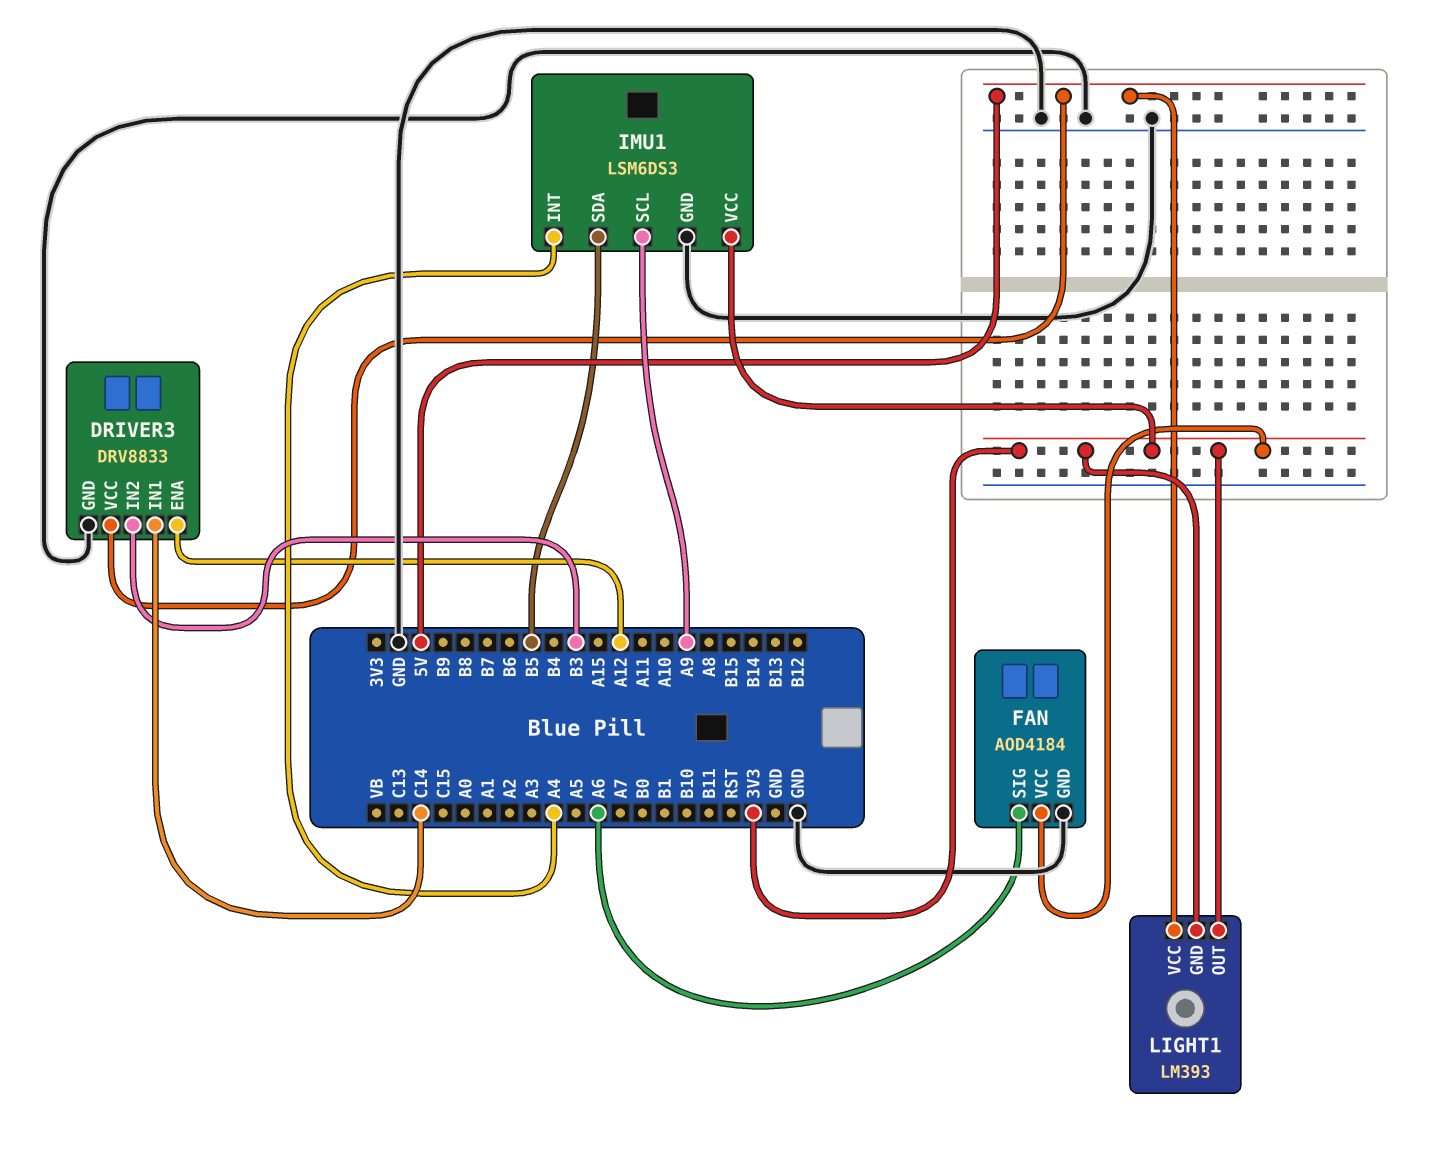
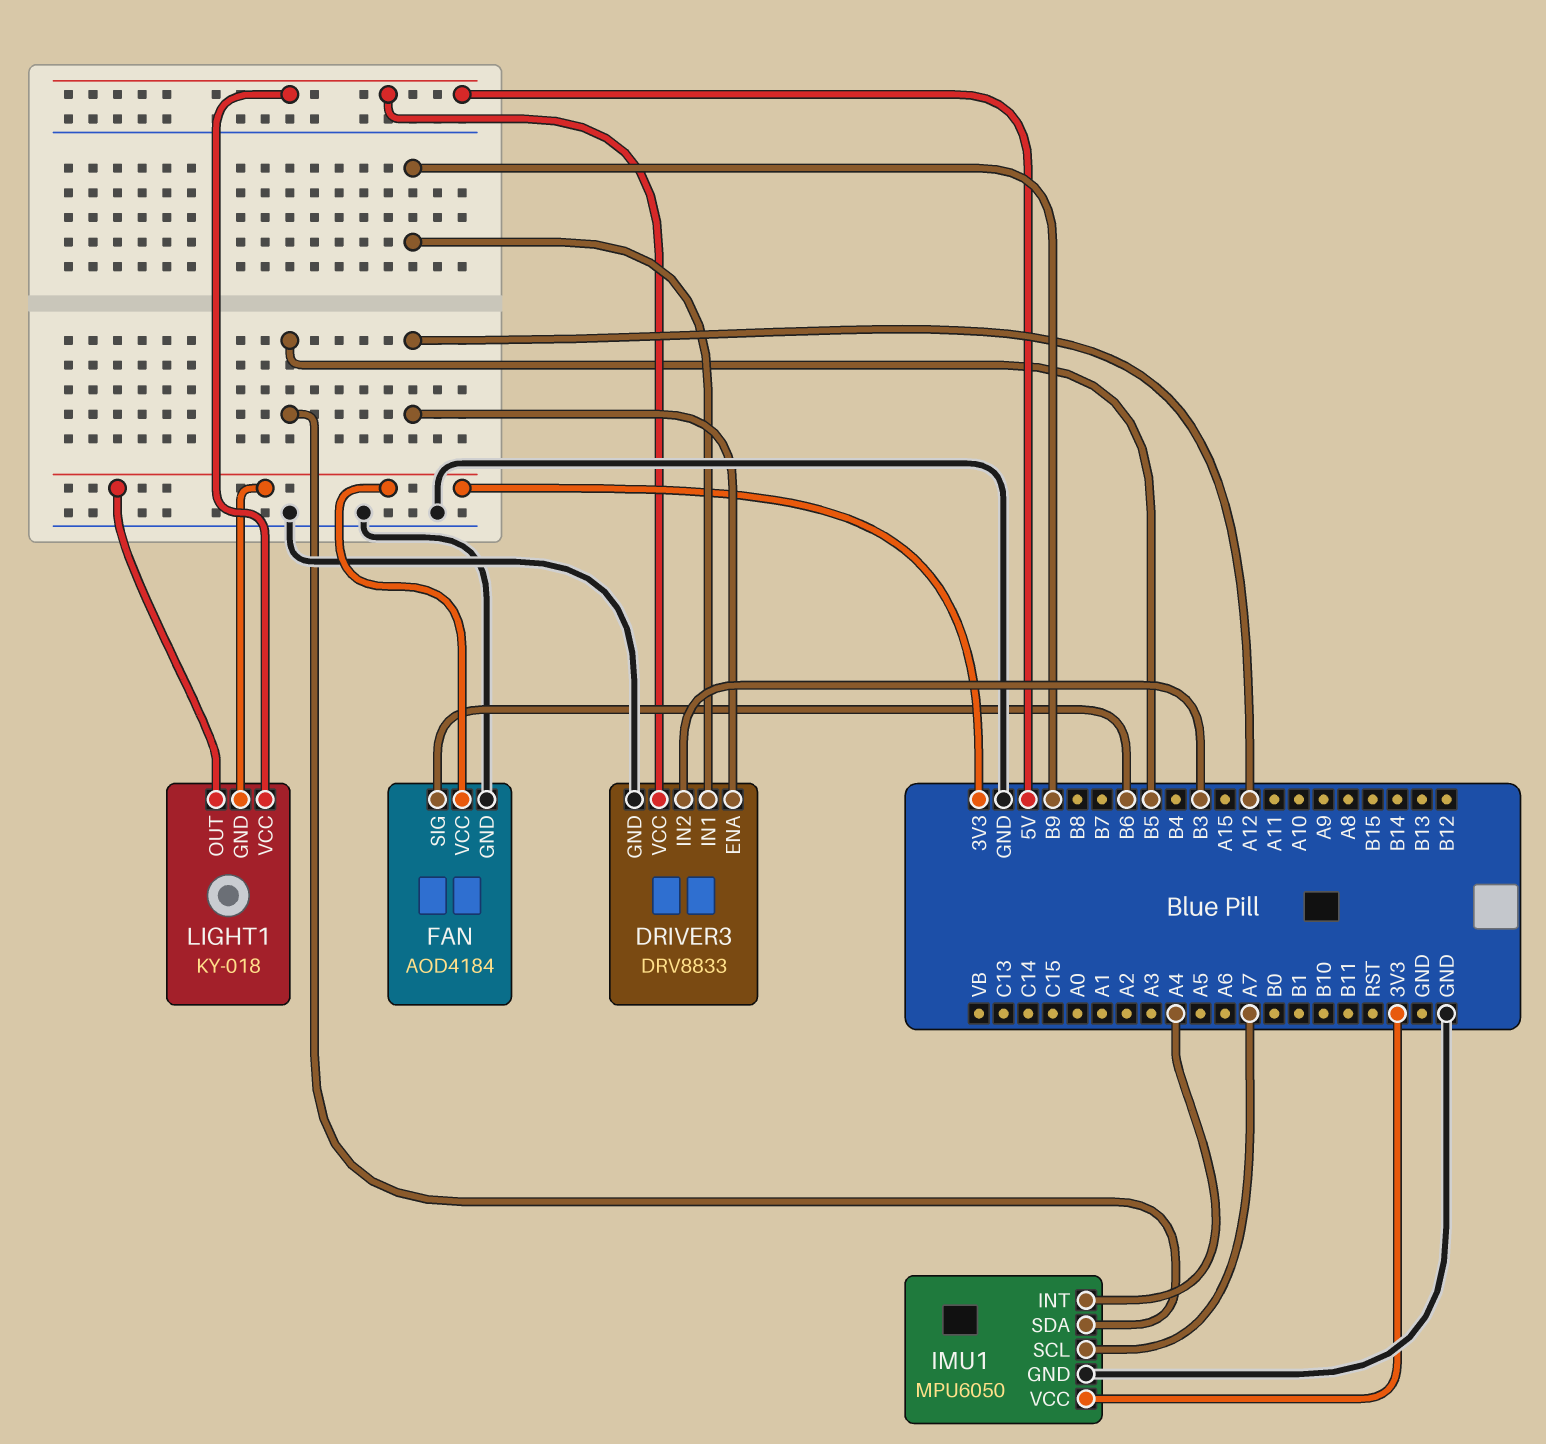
DRIVER3 pin IN1: C14 -> B9
FAN pin SIG: A6 -> B6
IMU1: LSM6DS3 -> MPU6050
IMU1 pin SCL: A9 -> A7
LIGHT1: LM393 -> KY-018

